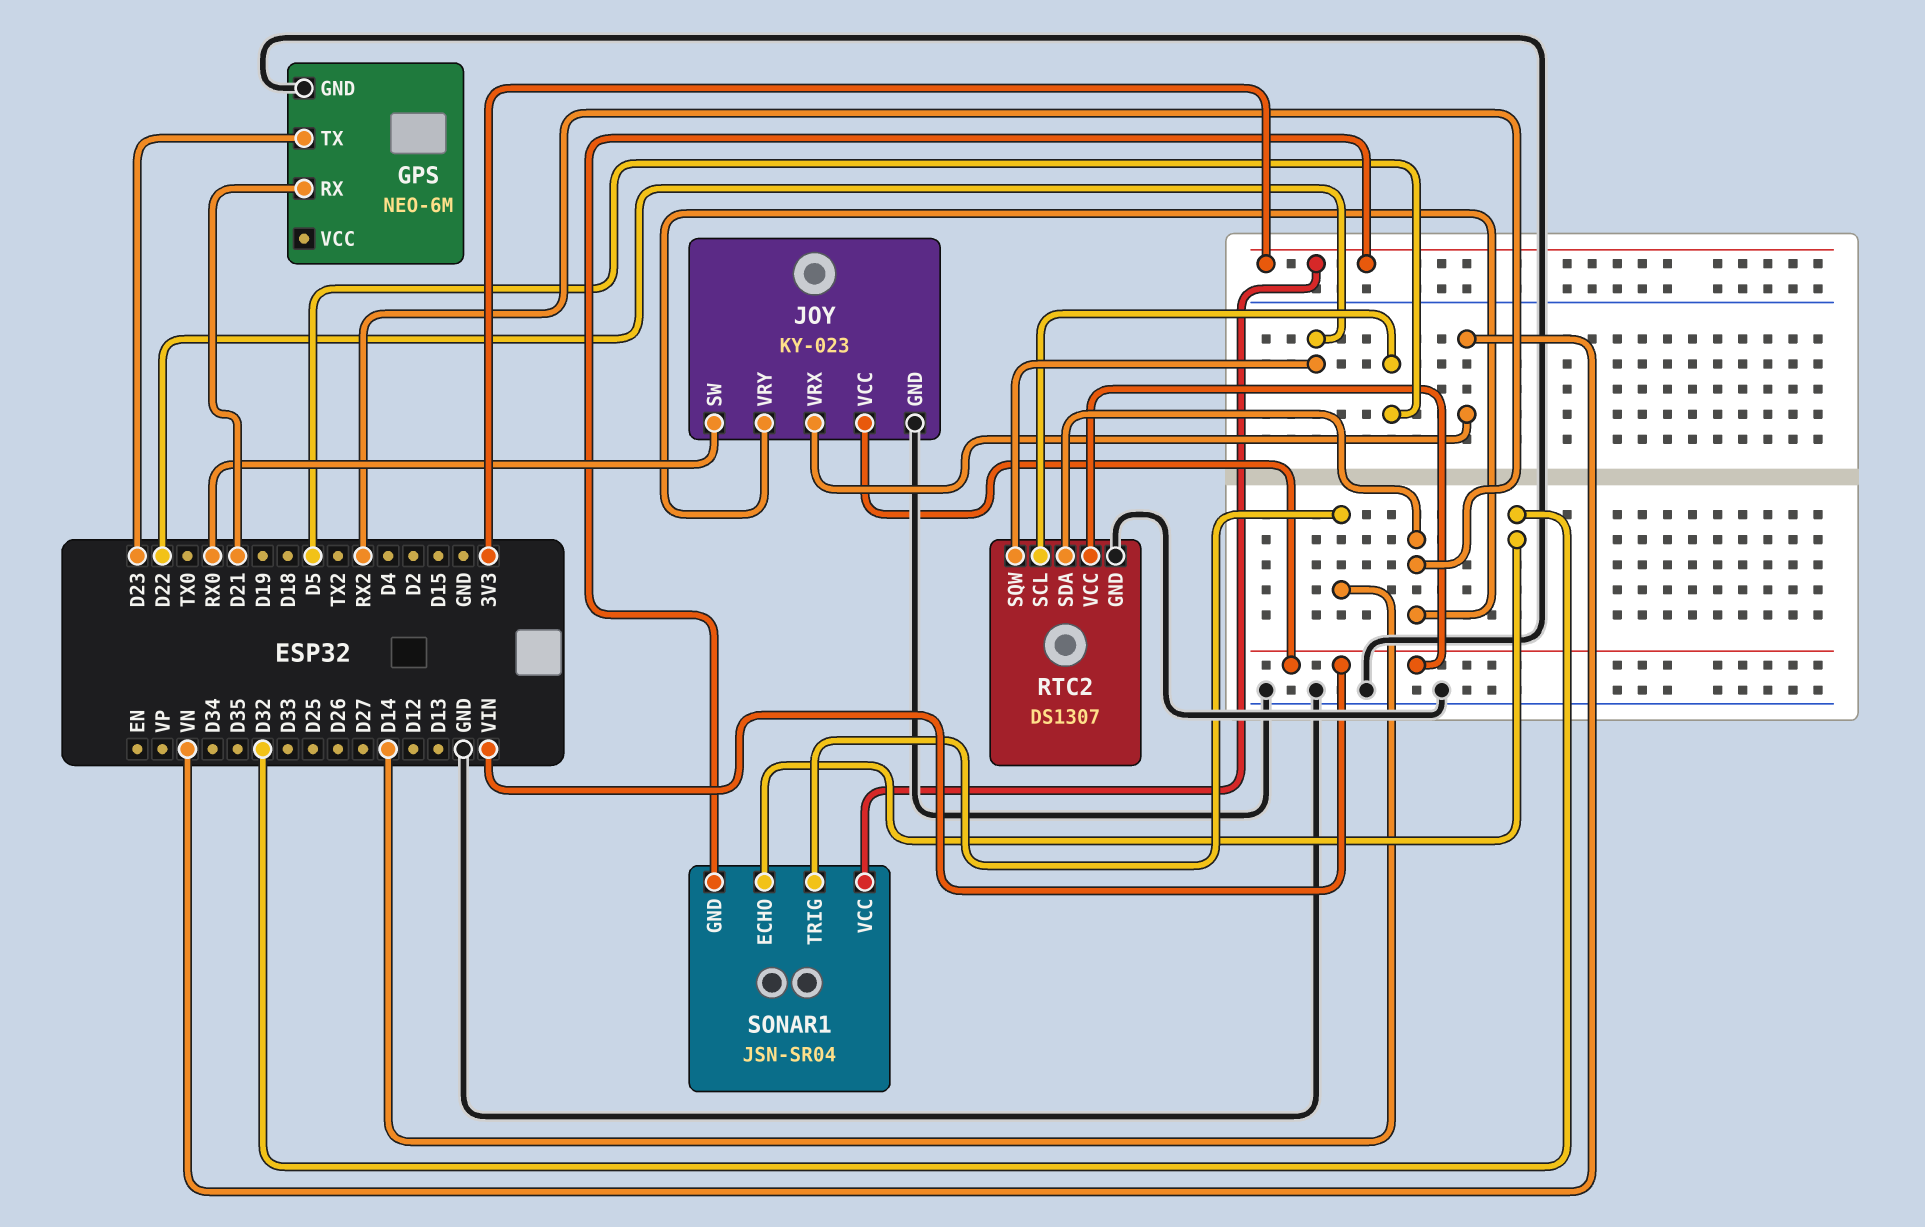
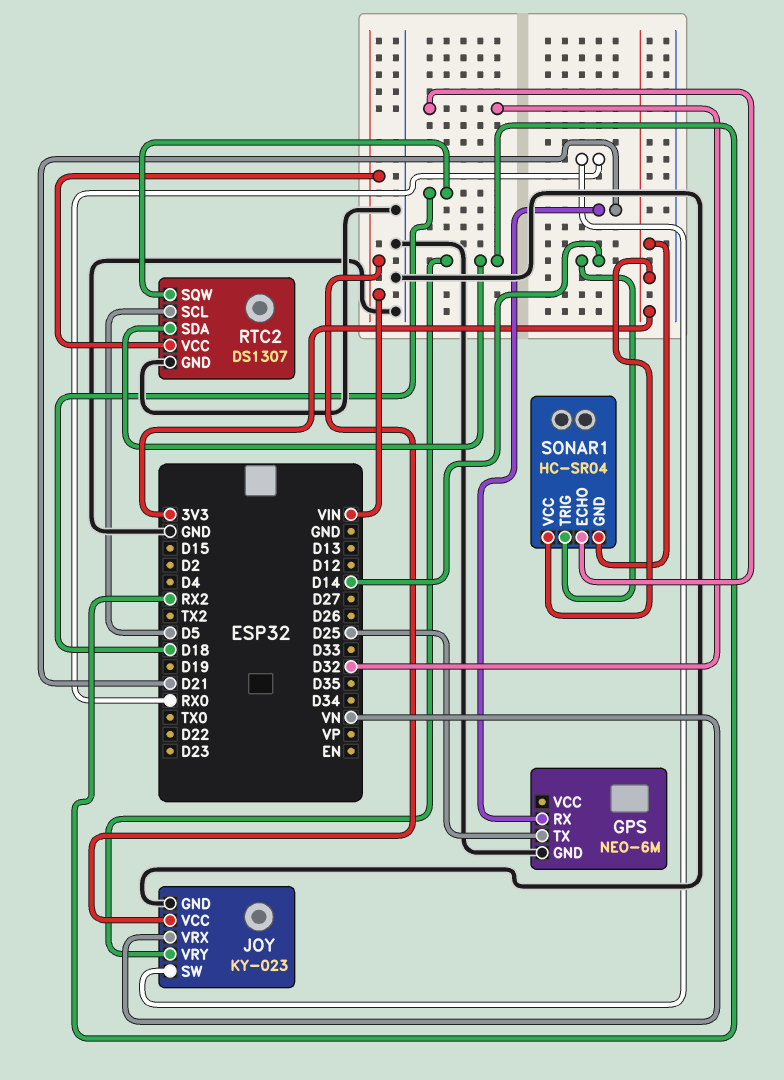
GPS pin TX: D23 -> D25
RTC2 pin SQW: D22 -> D18
SONAR1: JSN-SR04 -> HC-SR04

